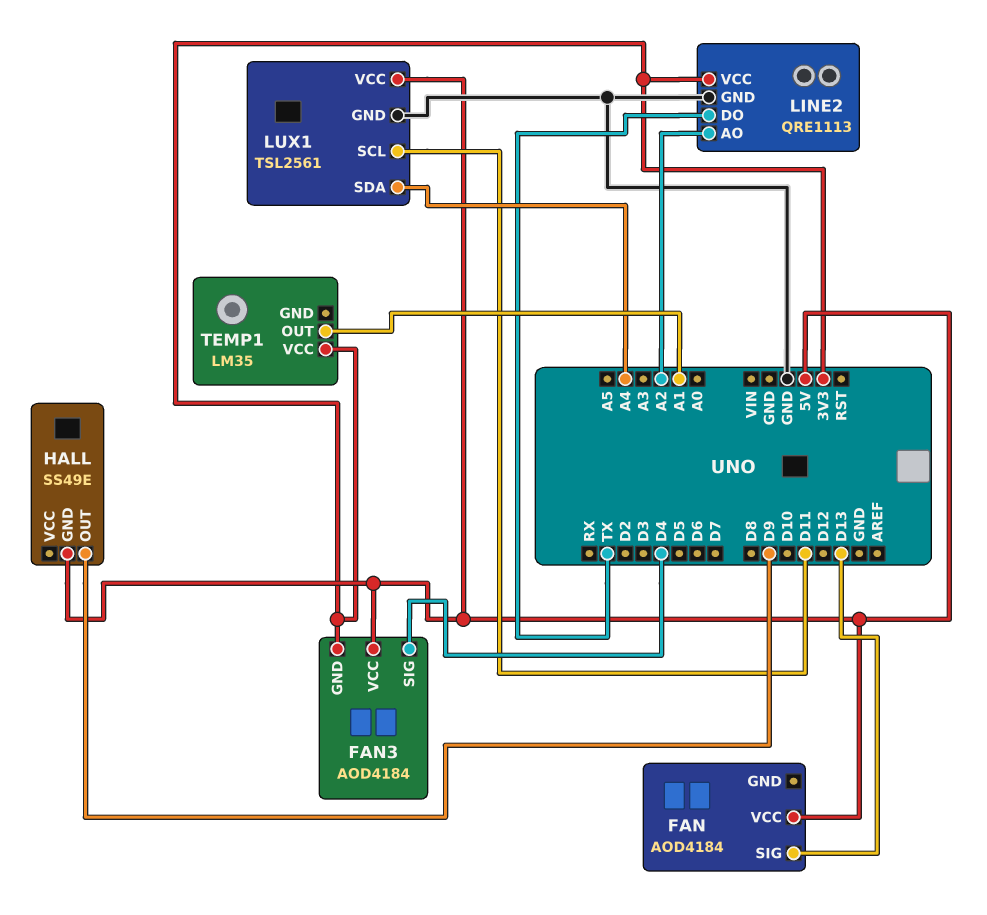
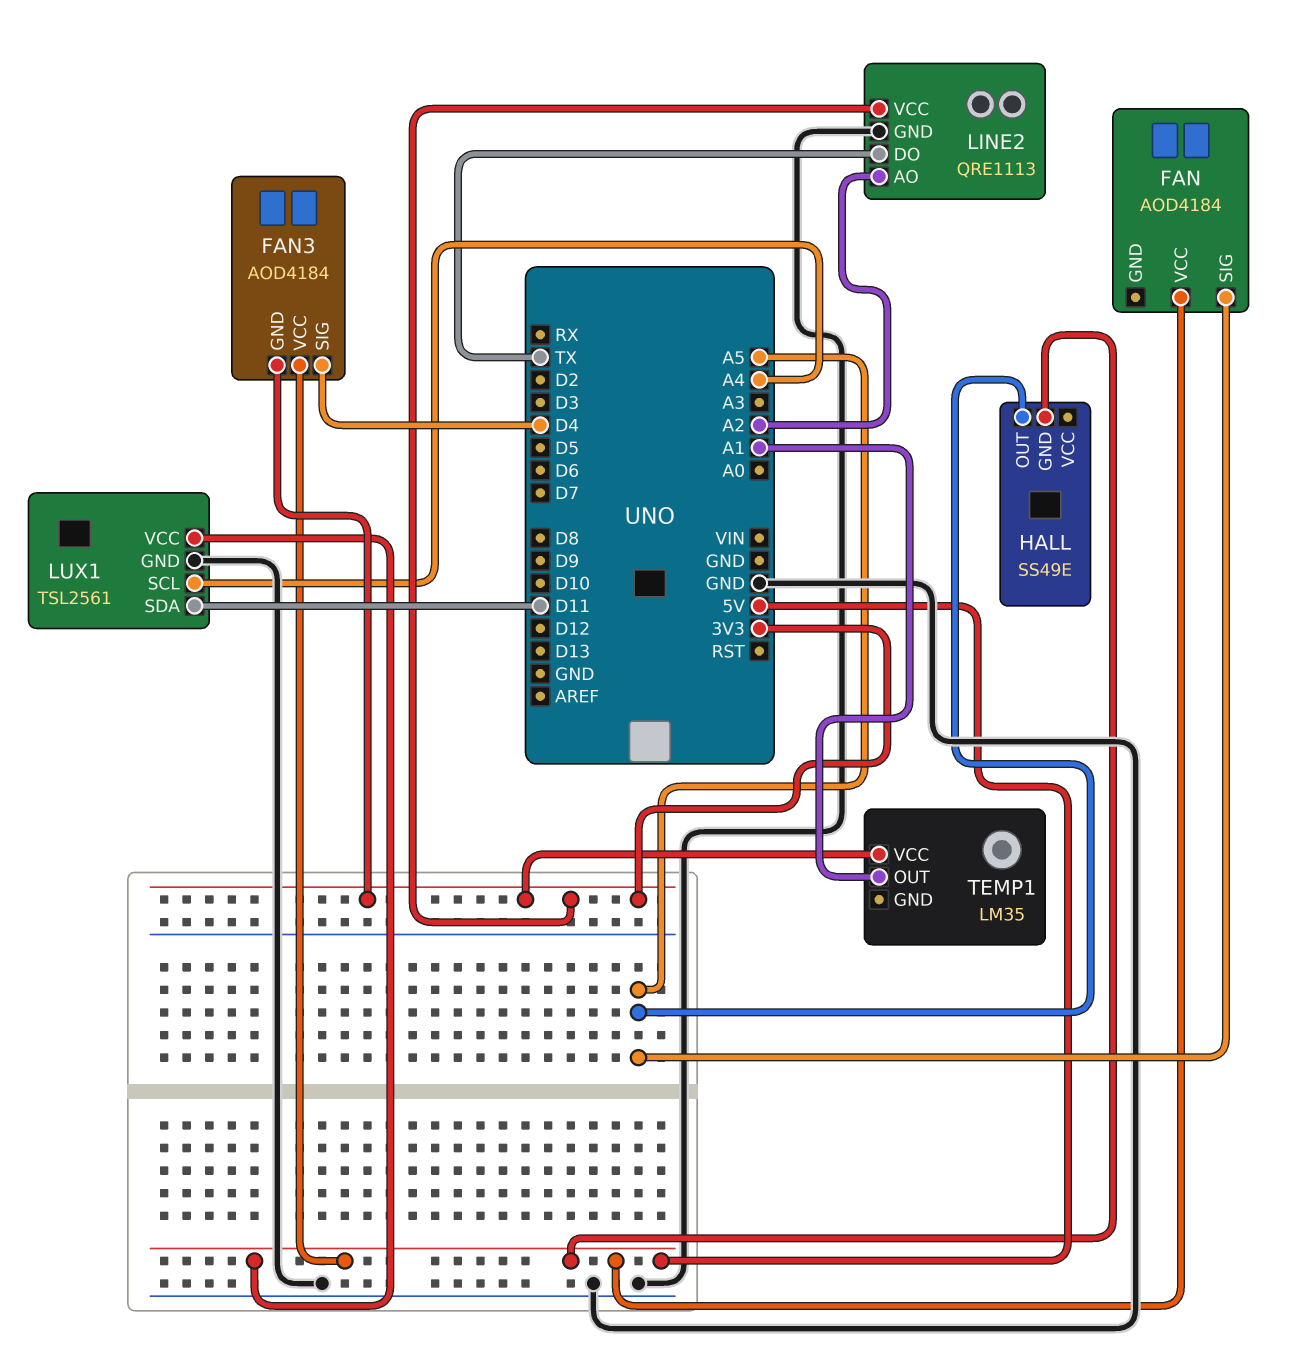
FAN pin SIG: D13 -> A5
HALL pin OUT: D9 -> A5
LUX1 pin SCL: D11 -> A4
LUX1 pin SDA: A4 -> D11

